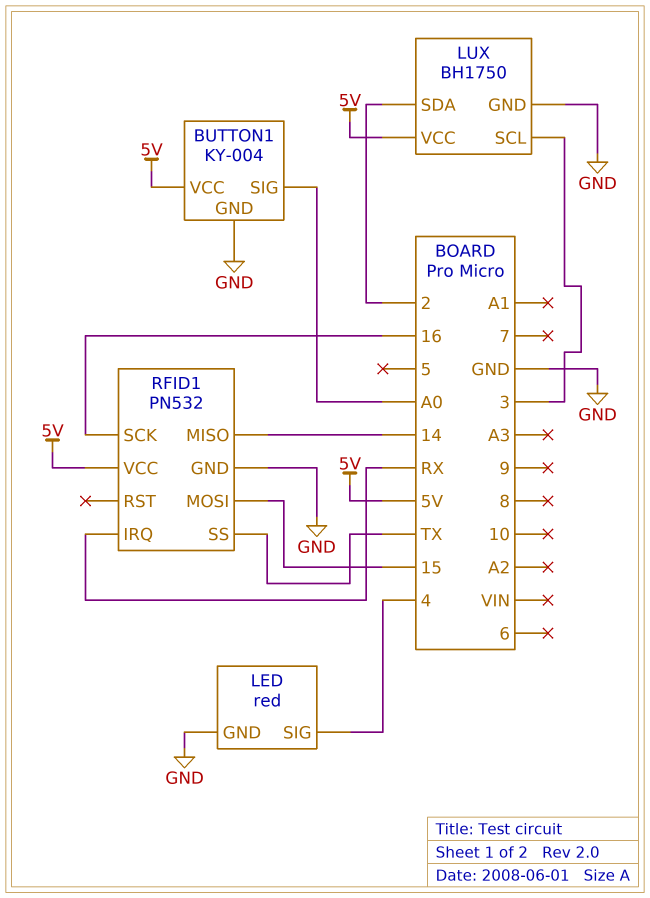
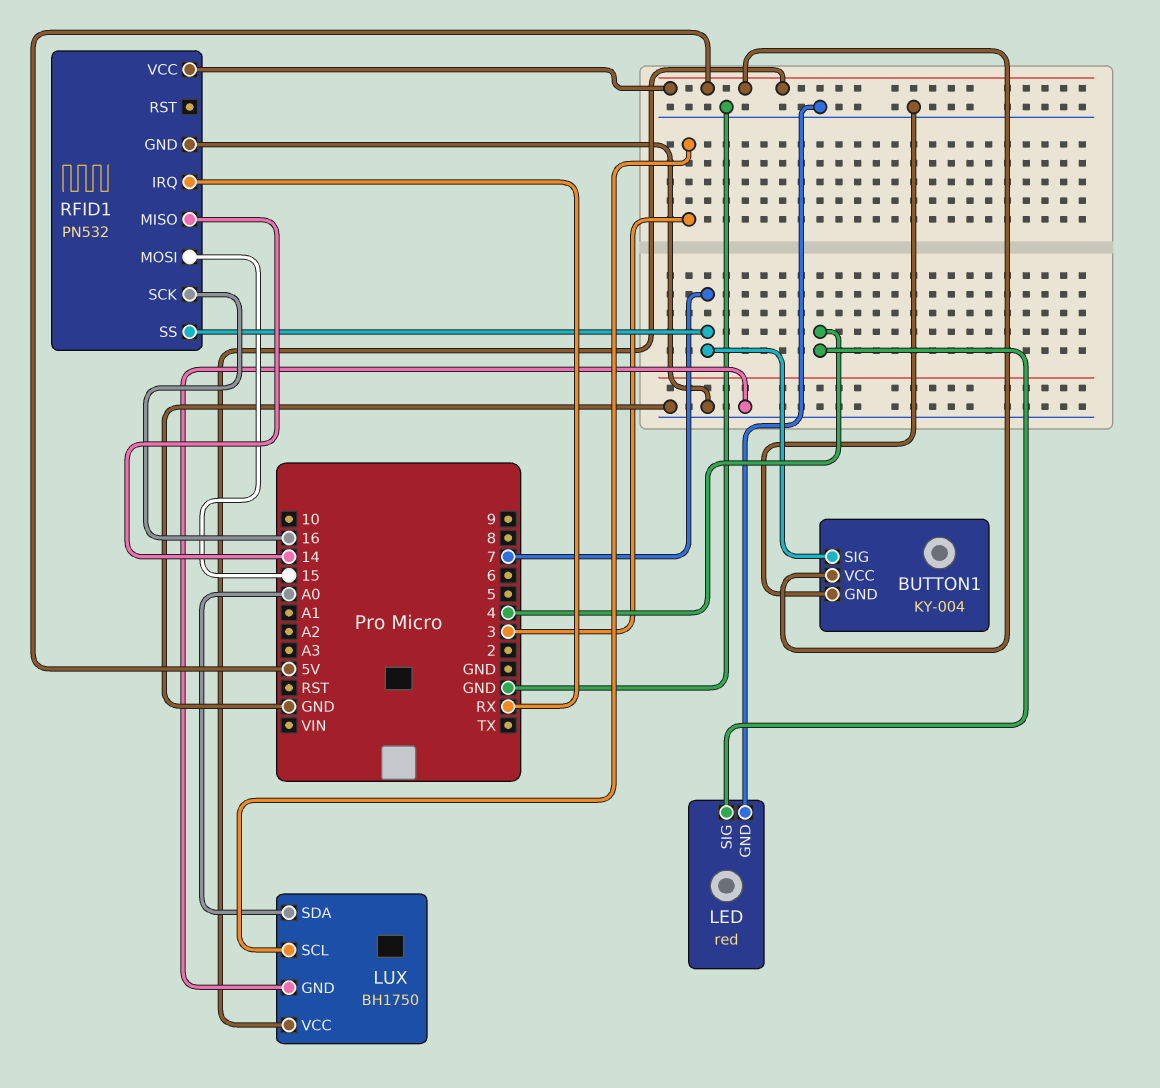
BUTTON1 pin SIG: A0 -> 7
LUX pin SDA: 2 -> A0
RFID1 pin SS: TX -> 7

